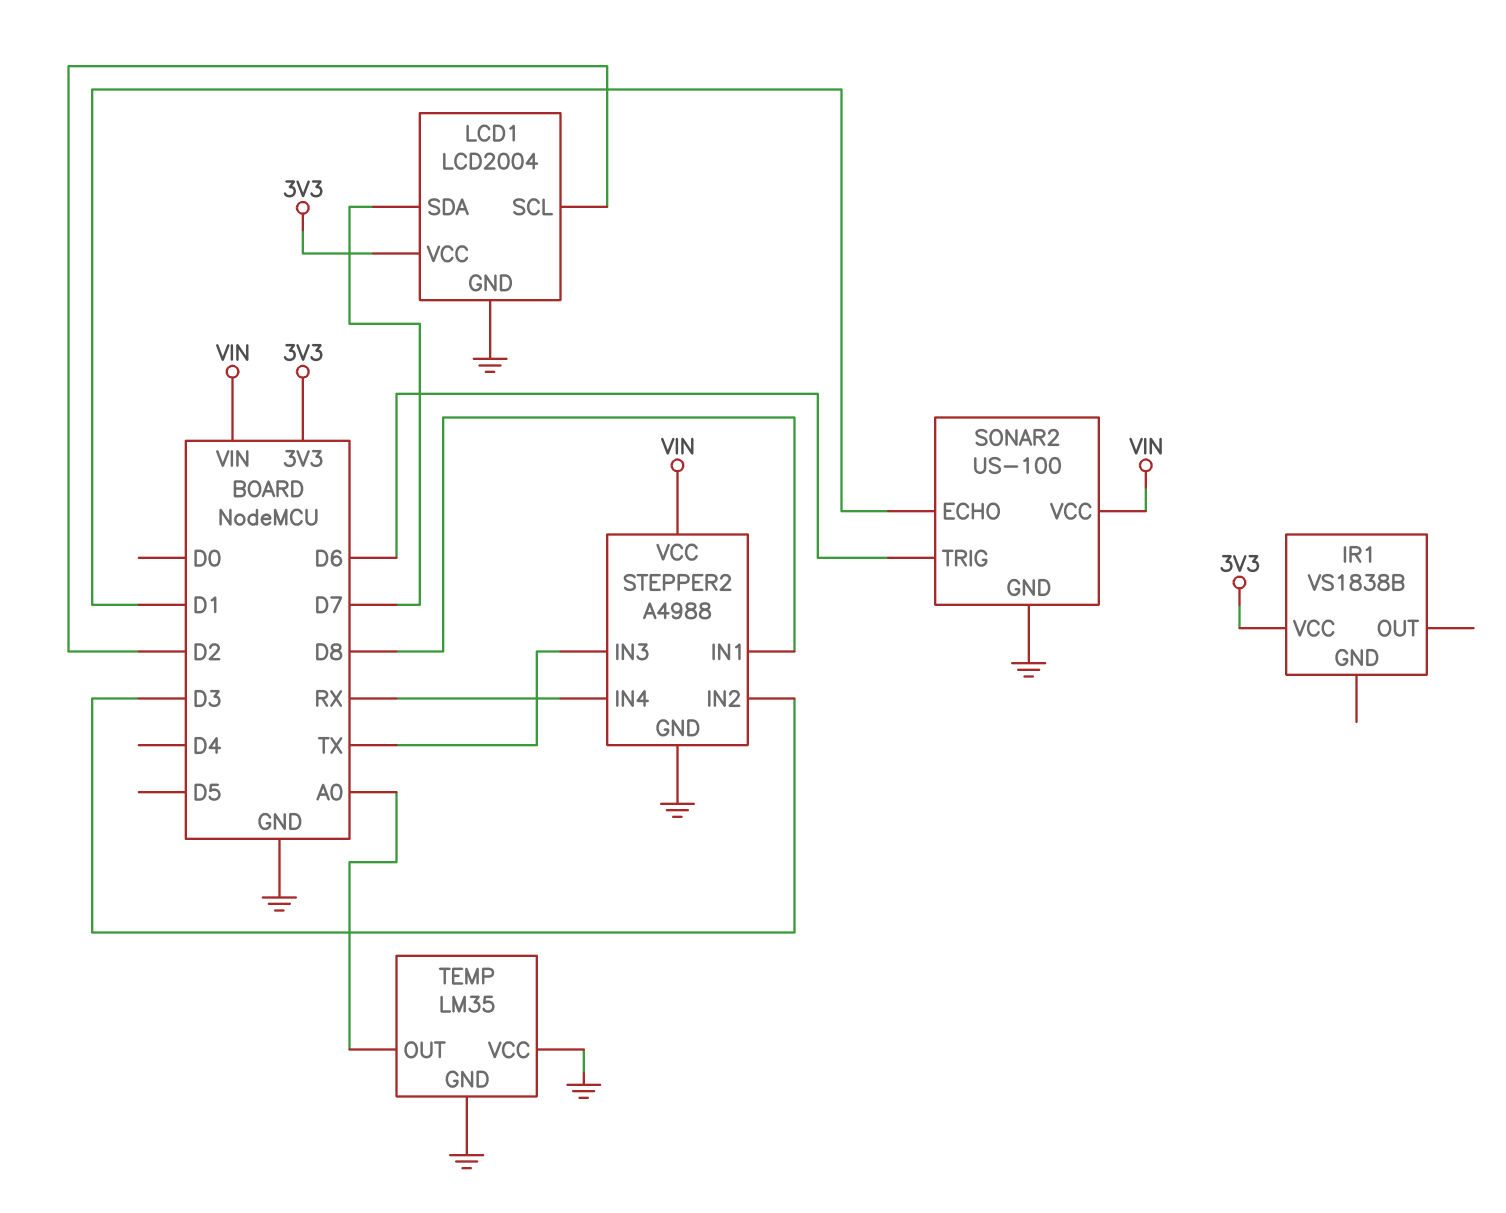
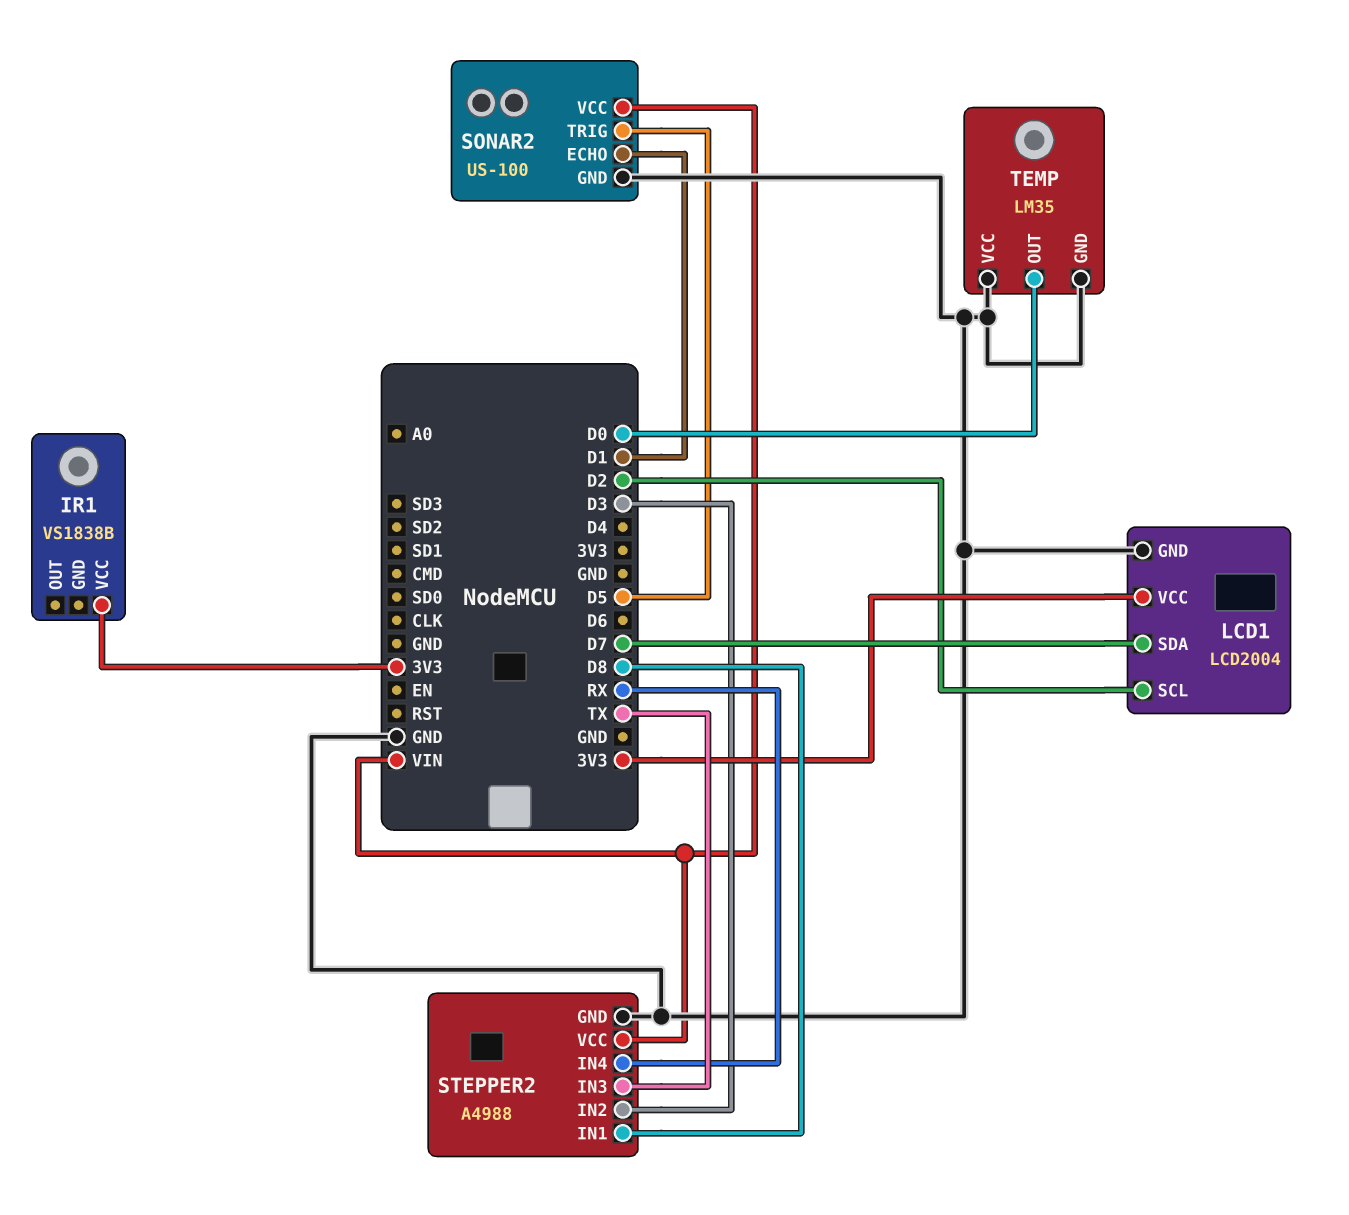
SONAR2 pin TRIG: D6 -> D5
TEMP pin OUT: A0 -> D0

